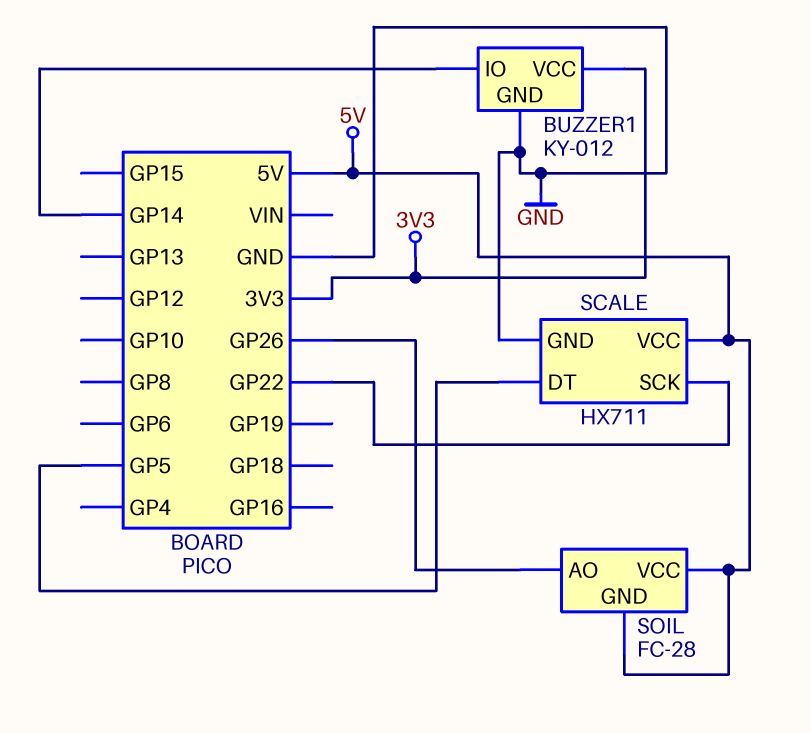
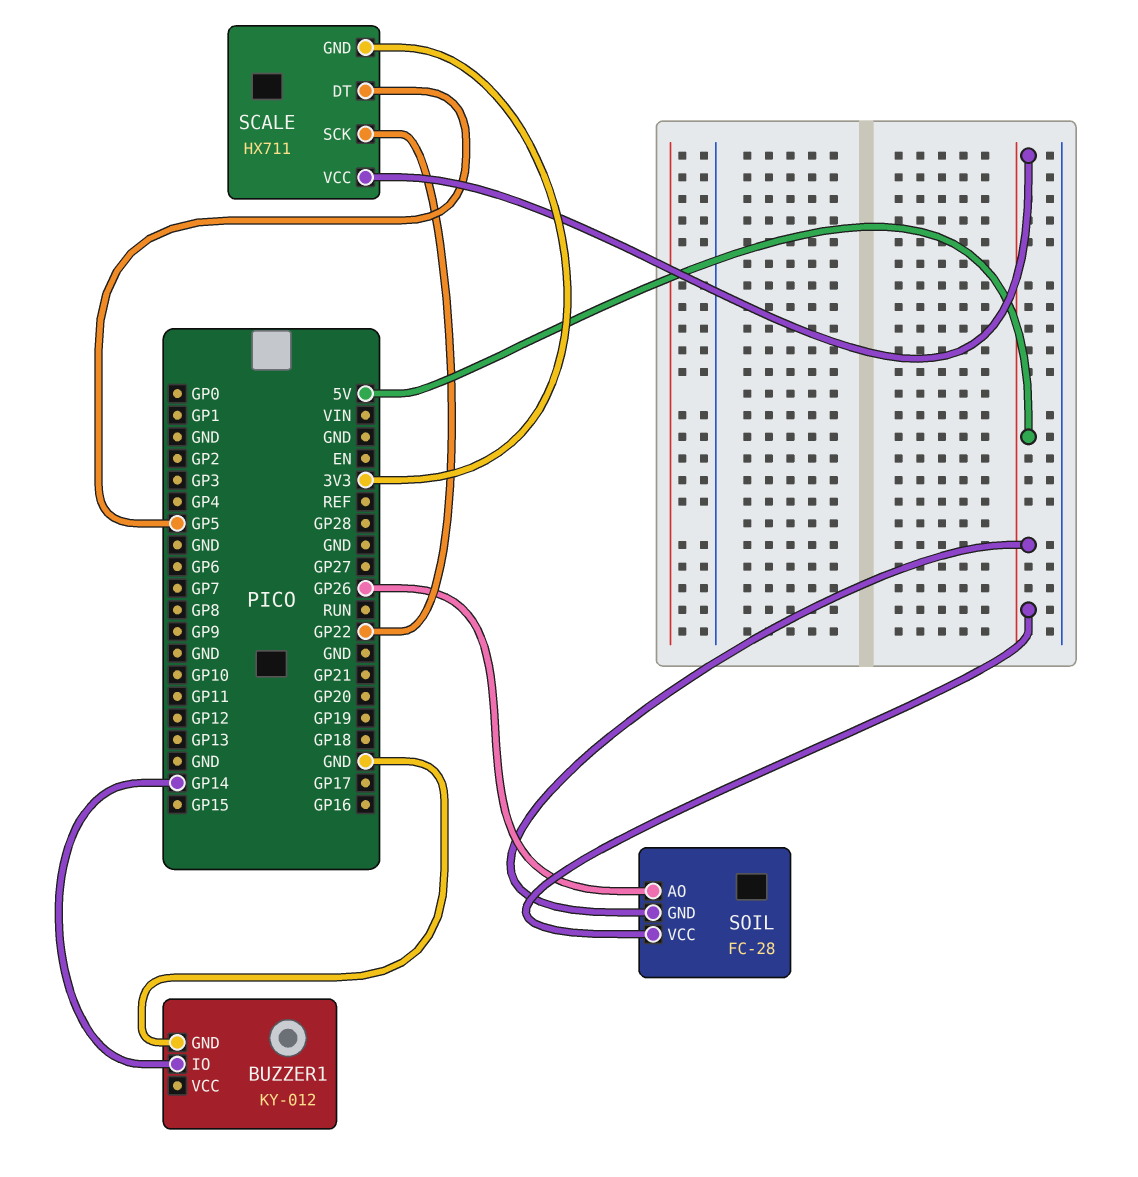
BUZZER1 pin VCC: 3V3 -> none
SCALE pin GND: GND -> 3V3

